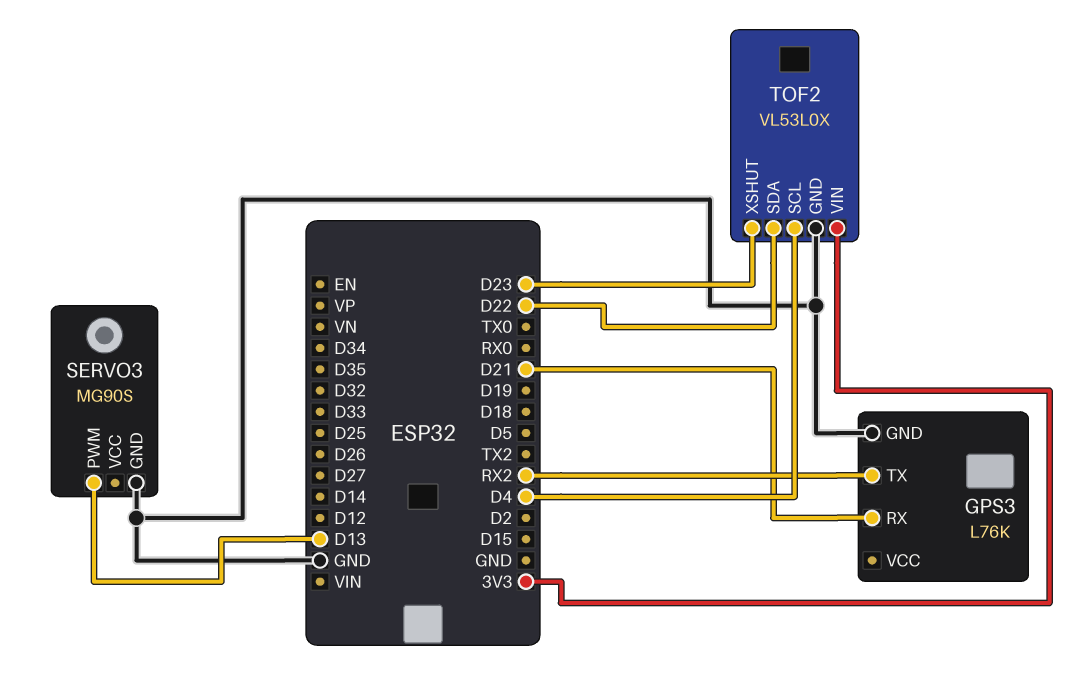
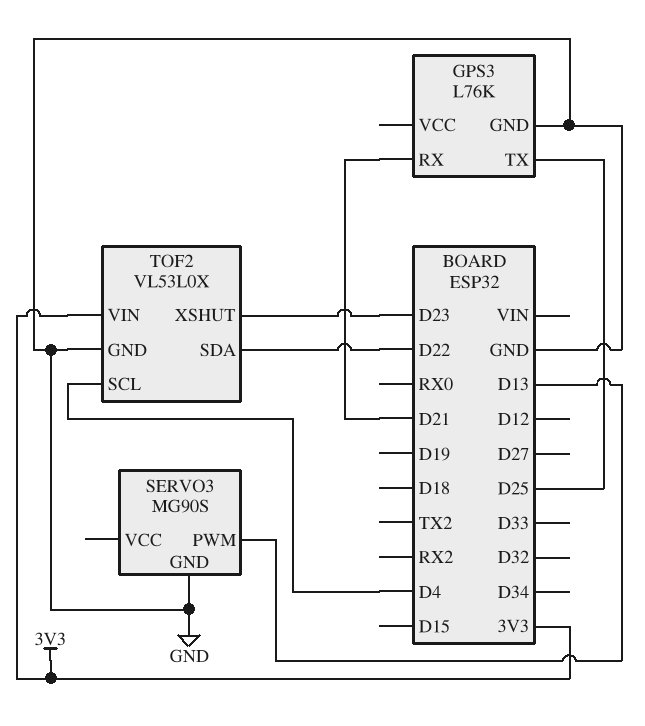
GPS3 pin TX: RX2 -> D25

